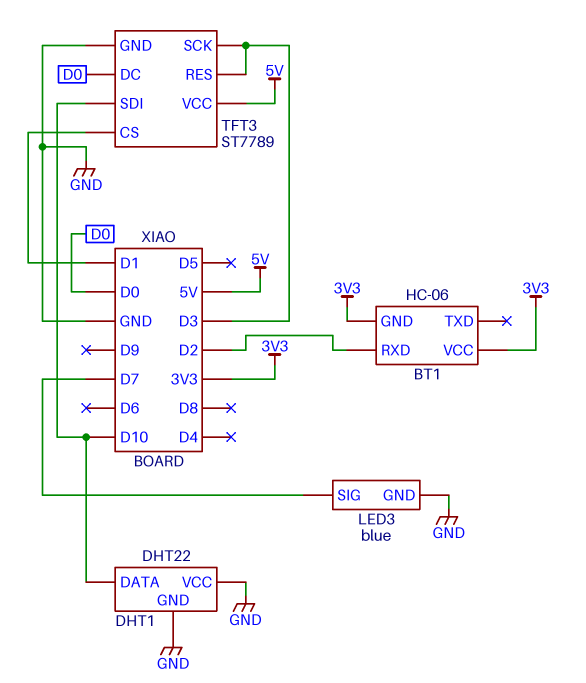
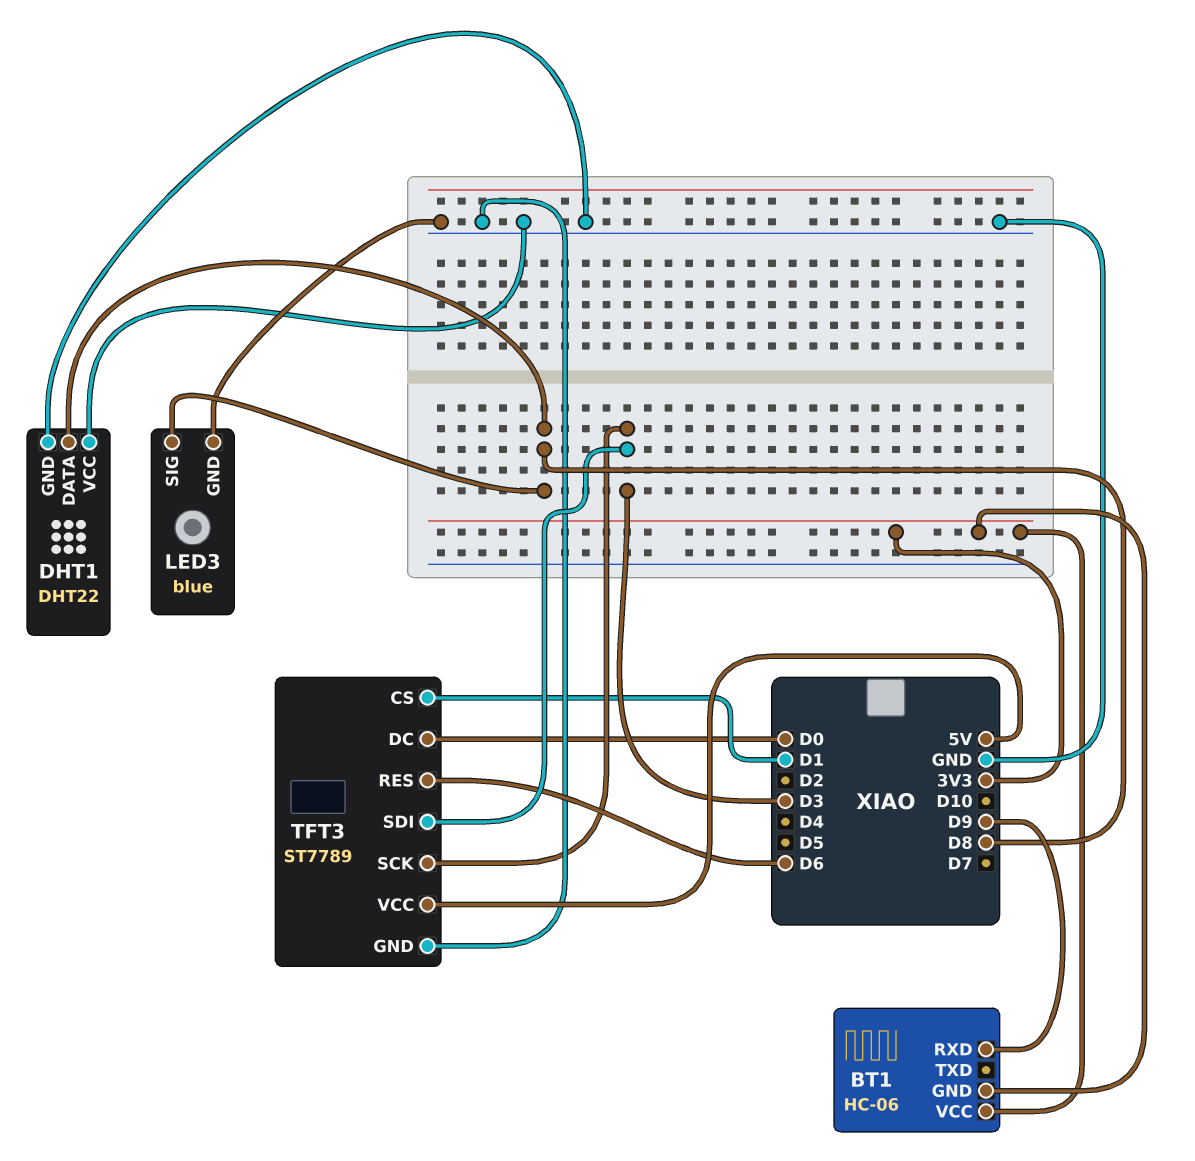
BT1 pin RXD: D2 -> D9
DHT1 pin DATA: D10 -> D8
LED3 pin SIG: D7 -> D8
TFT3 pin RES: D3 -> D6
TFT3 pin SDI: D10 -> D3

